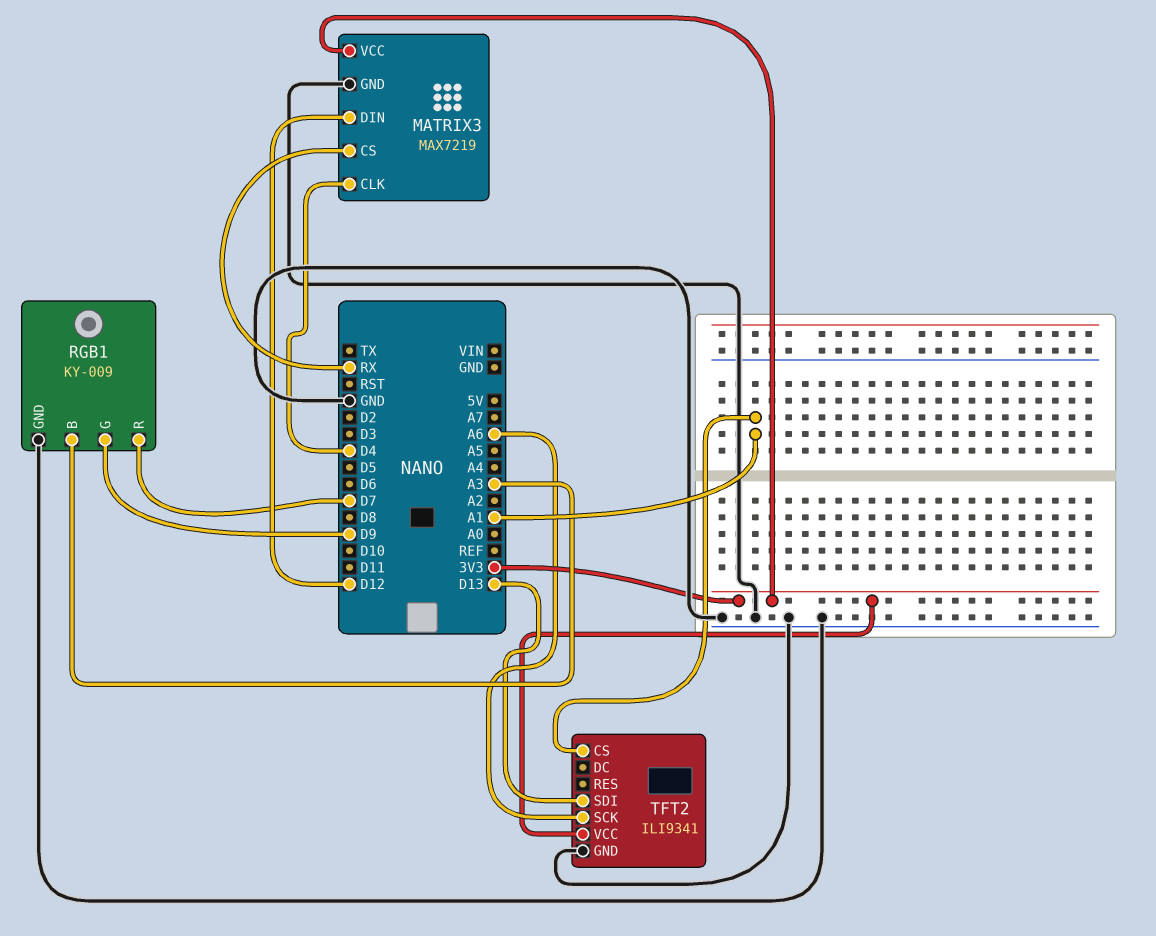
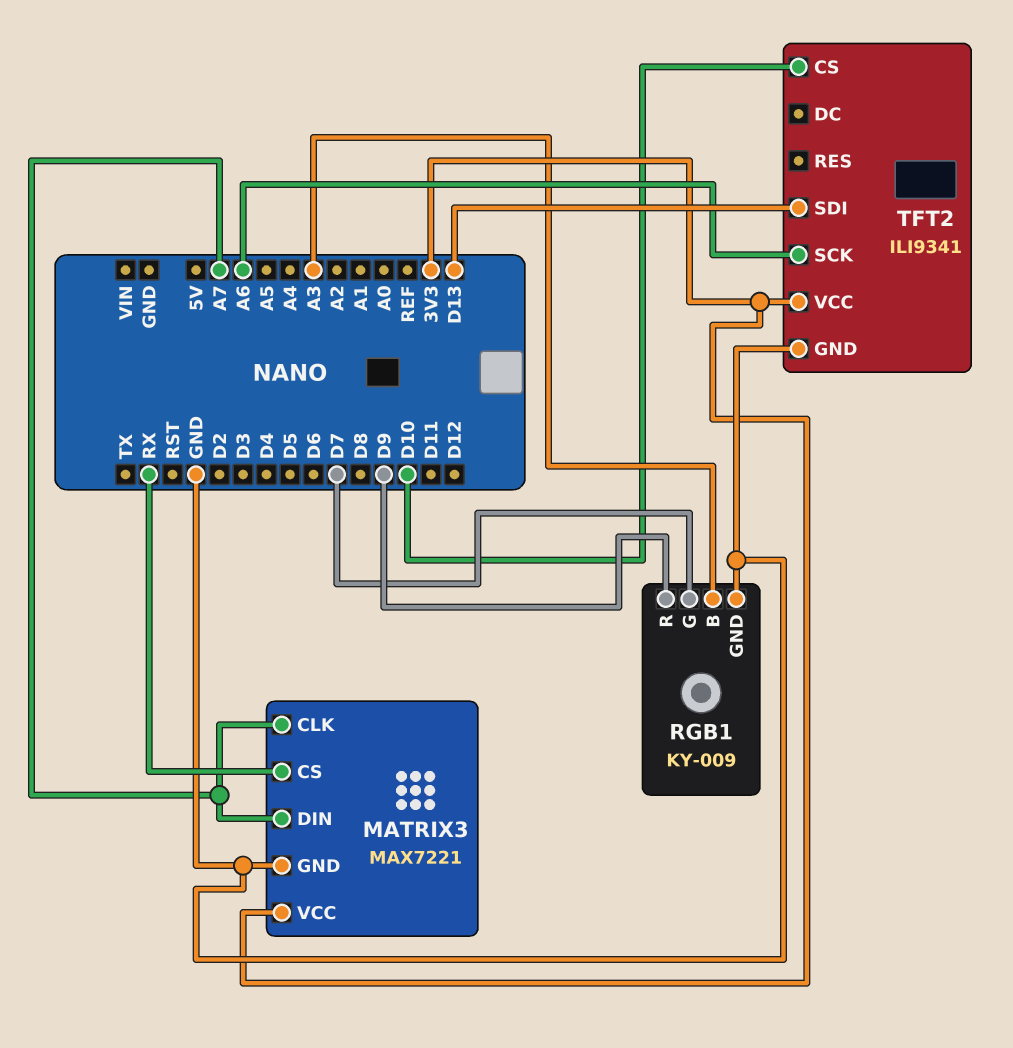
MATRIX3: MAX7219 -> MAX7221
MATRIX3 pin CLK: D4 -> A7
MATRIX3 pin DIN: D12 -> A7
RGB1 pin G: D9 -> D7
RGB1 pin R: D7 -> D9
TFT2 pin CS: A1 -> D10

